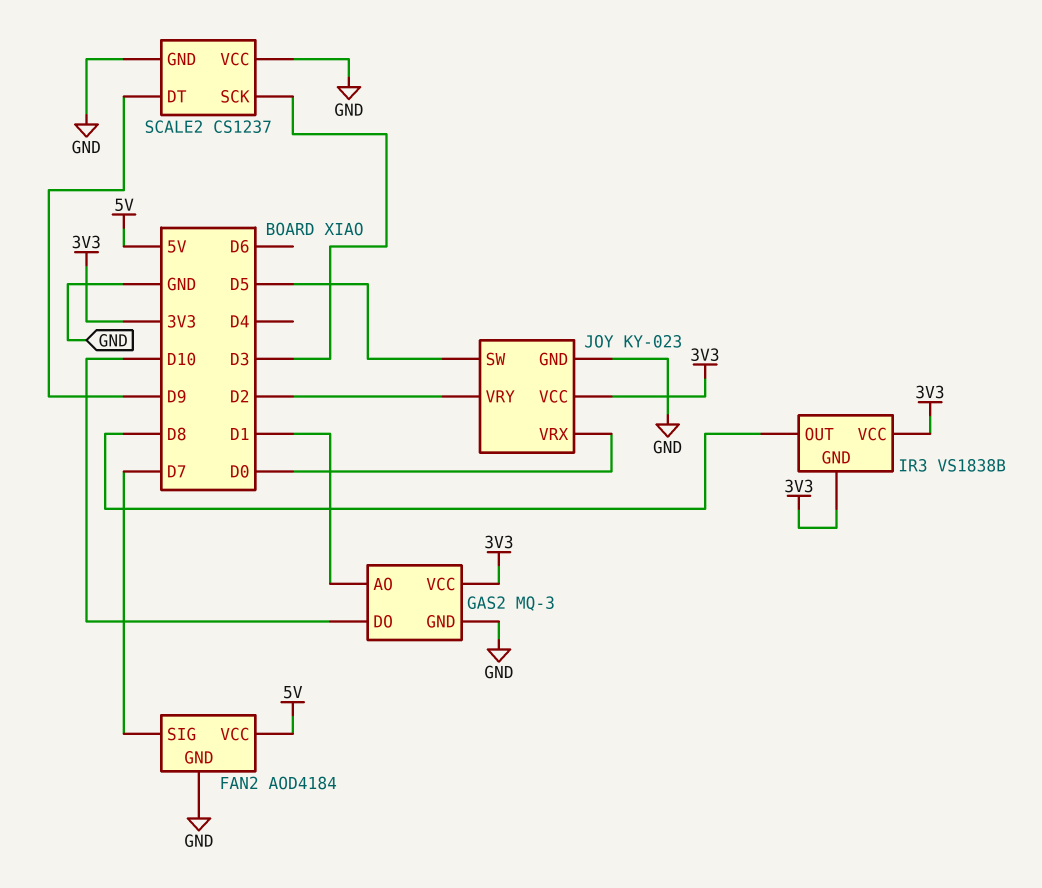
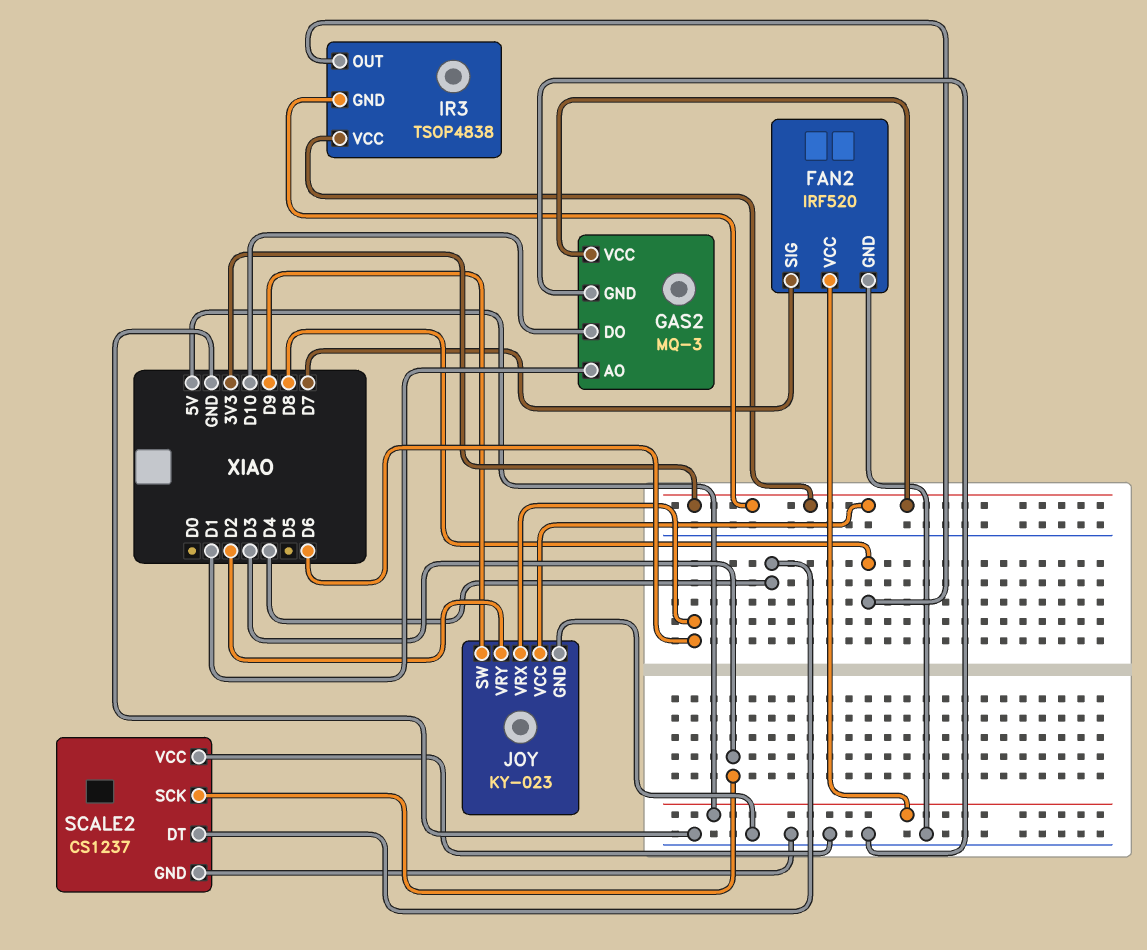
FAN2: AOD4184 -> IRF520
IR3: VS1838B -> TSOP4838
JOY pin SW: D5 -> D9
JOY pin VRX: D0 -> D6
SCALE2 pin DT: D9 -> D4

